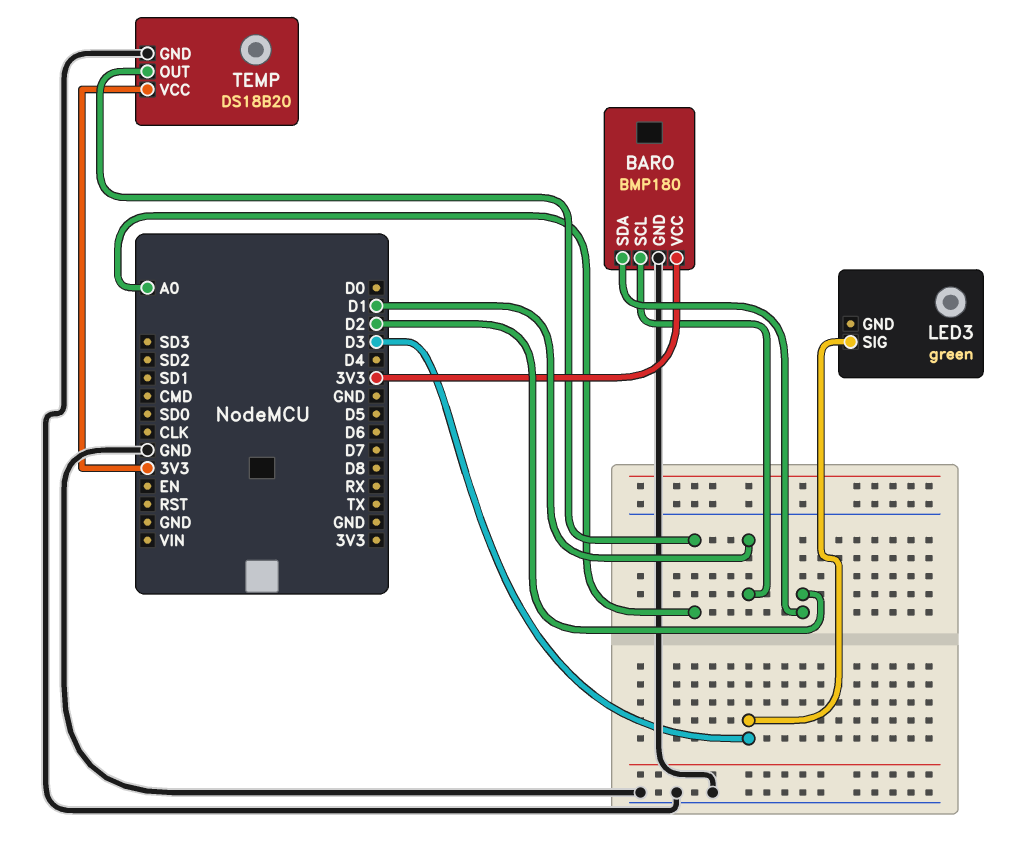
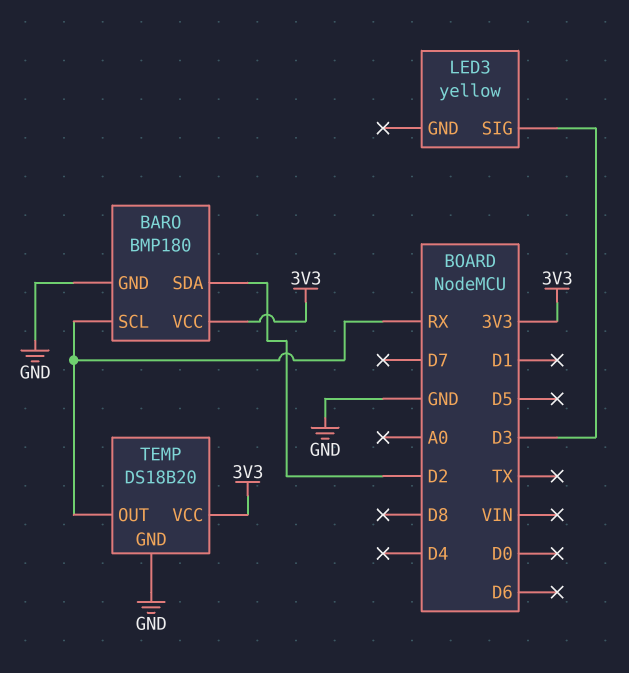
BARO pin SCL: D1 -> RX
LED3: green -> yellow
TEMP pin OUT: A0 -> RX

